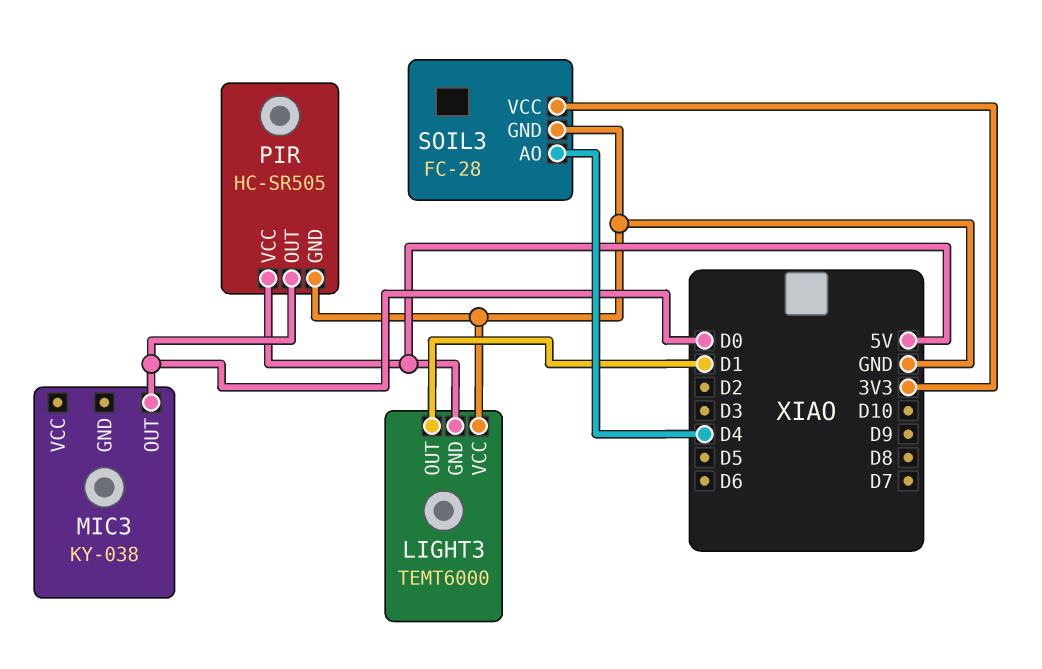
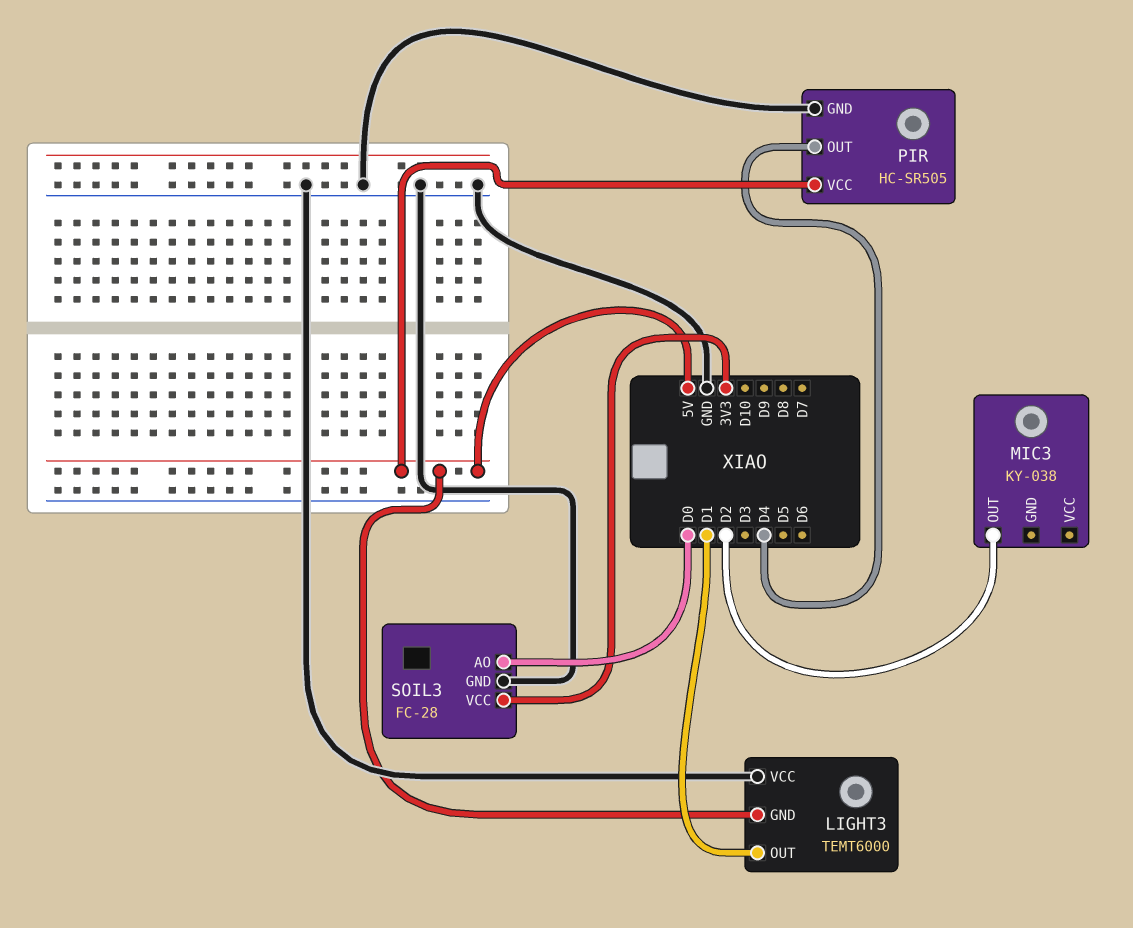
MIC3 pin OUT: D0 -> D2
PIR pin OUT: D0 -> D4
SOIL3 pin AO: D4 -> D0

